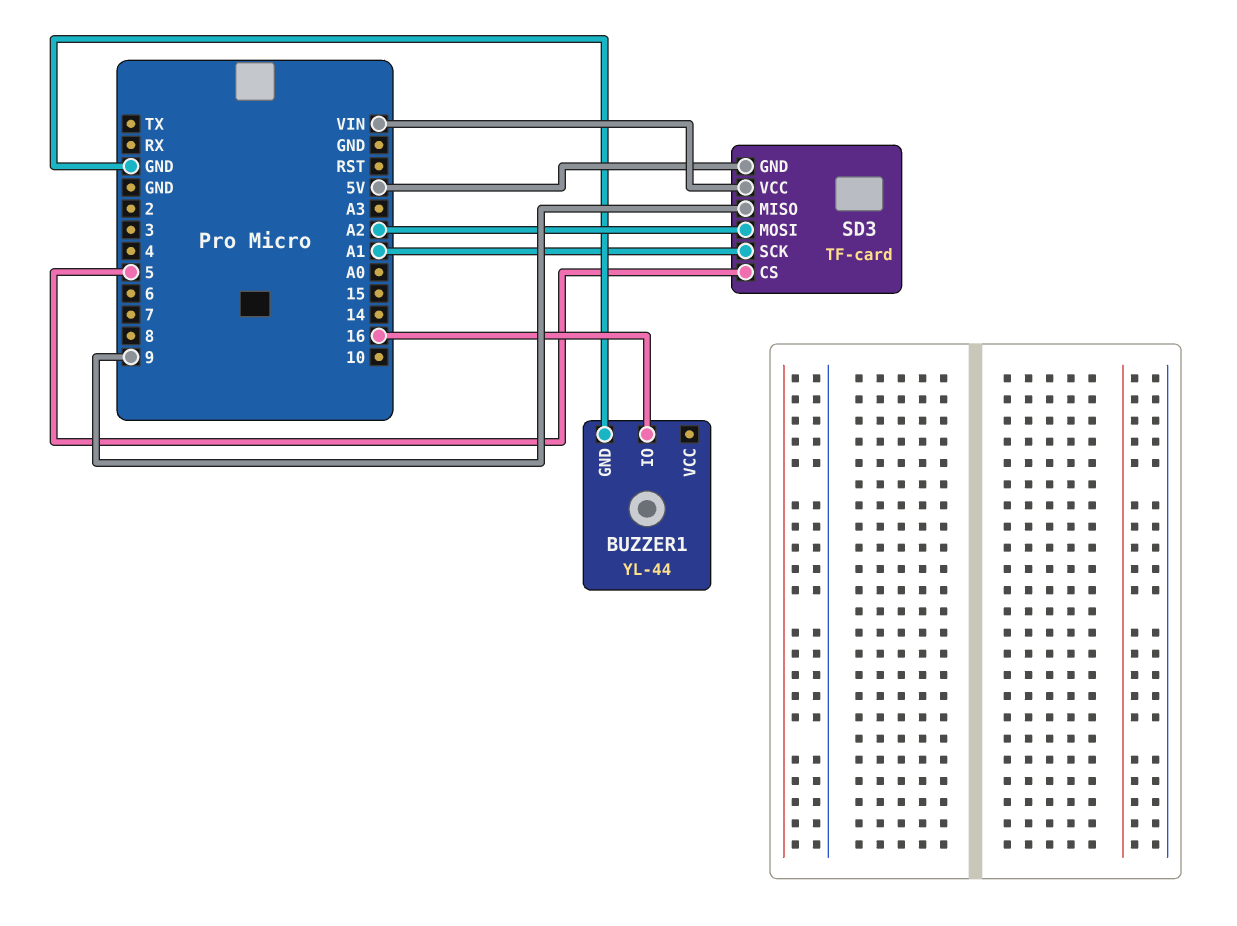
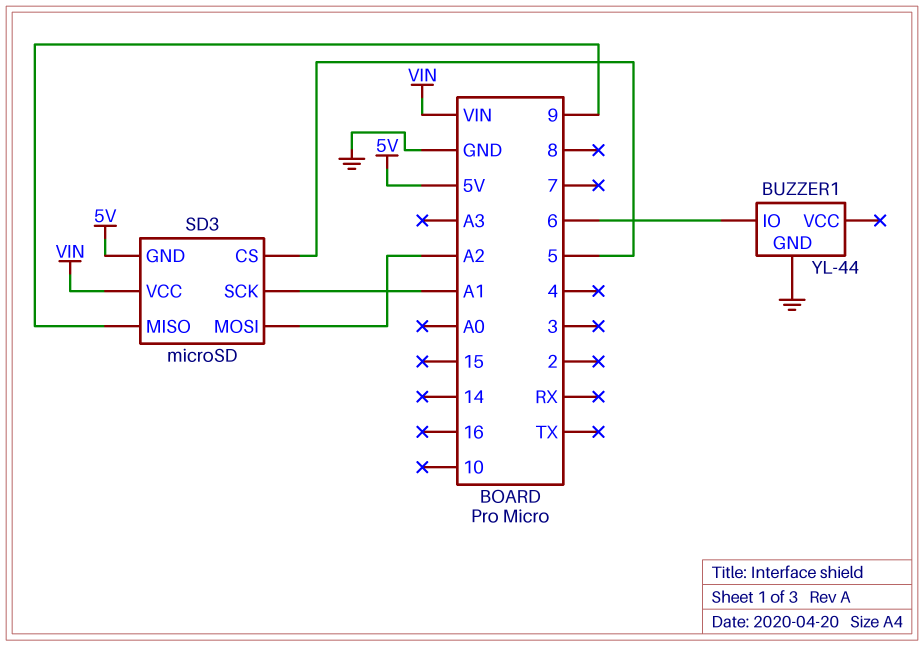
BUZZER1 pin IO: 16 -> 6
SD3: TF-card -> microSD

